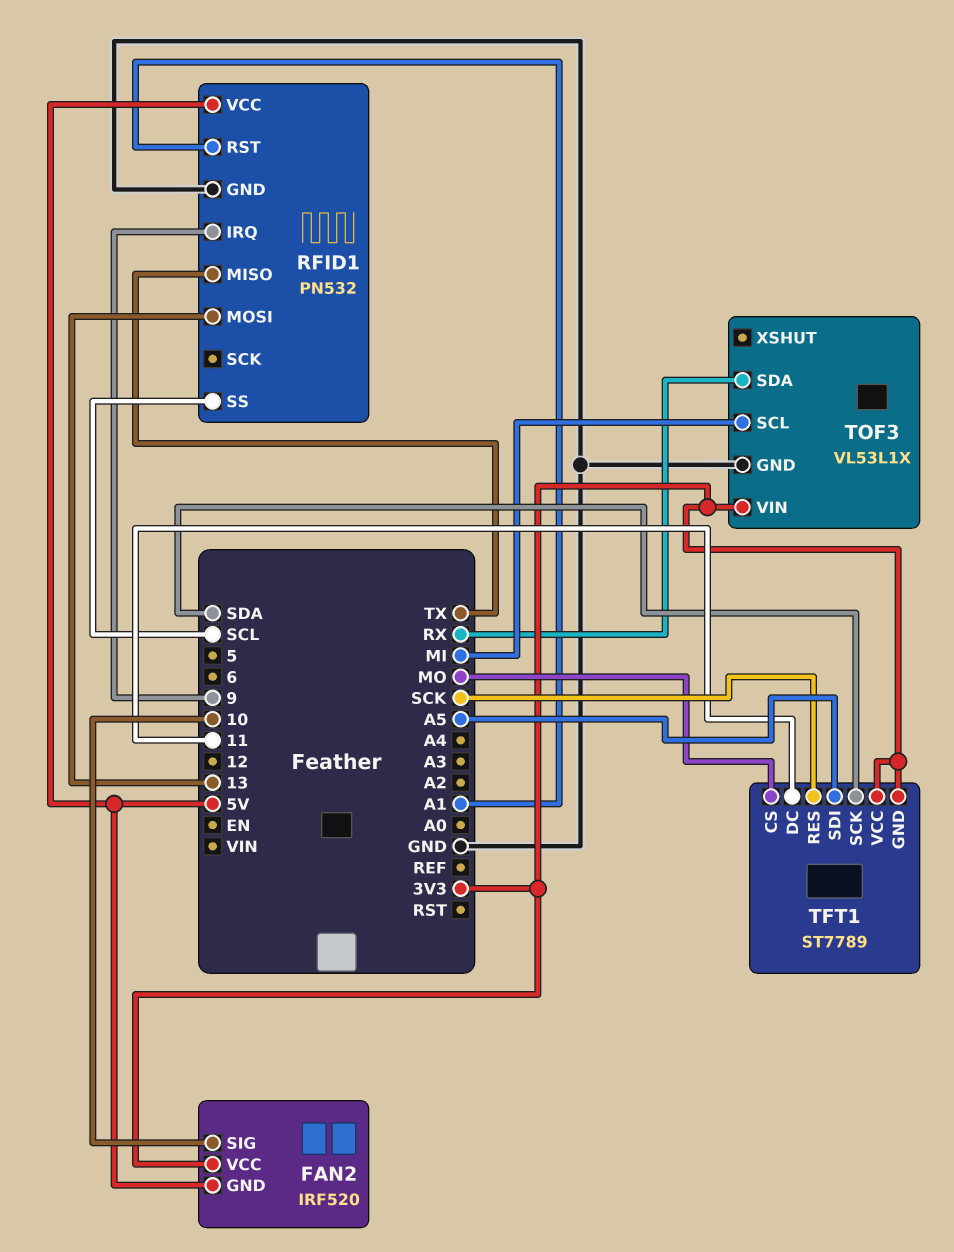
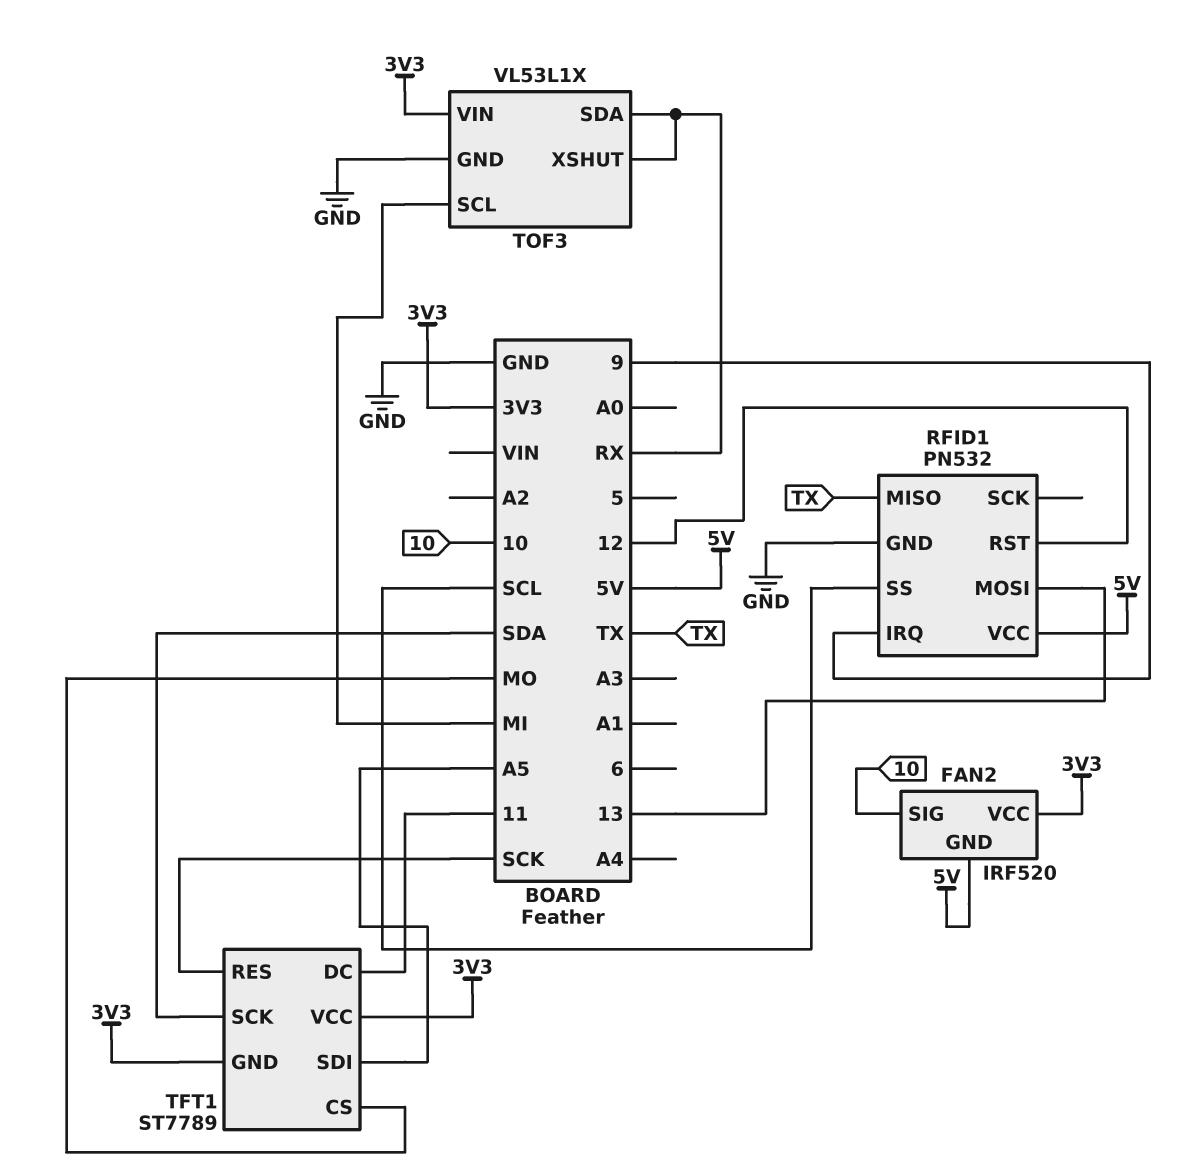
RFID1 pin RST: A1 -> 12
TOF3 pin XSHUT: none -> RX

